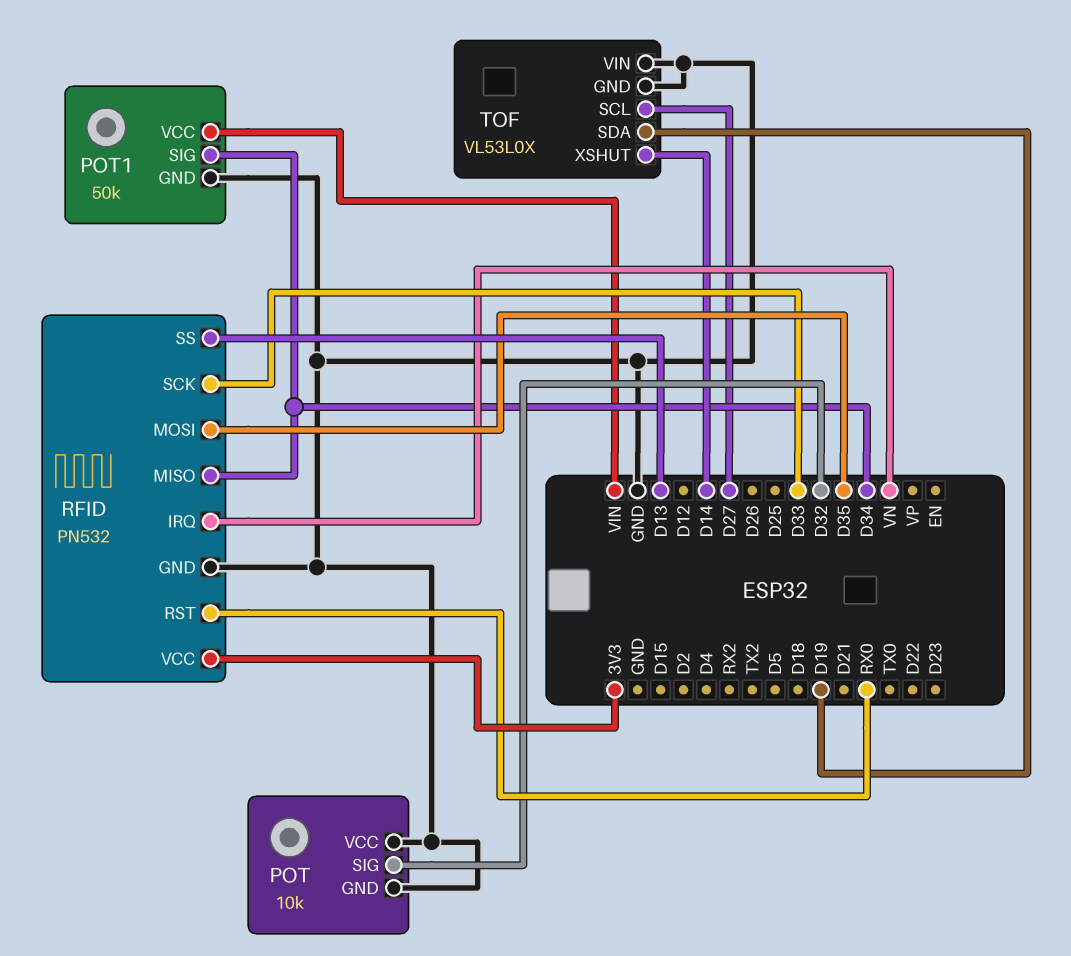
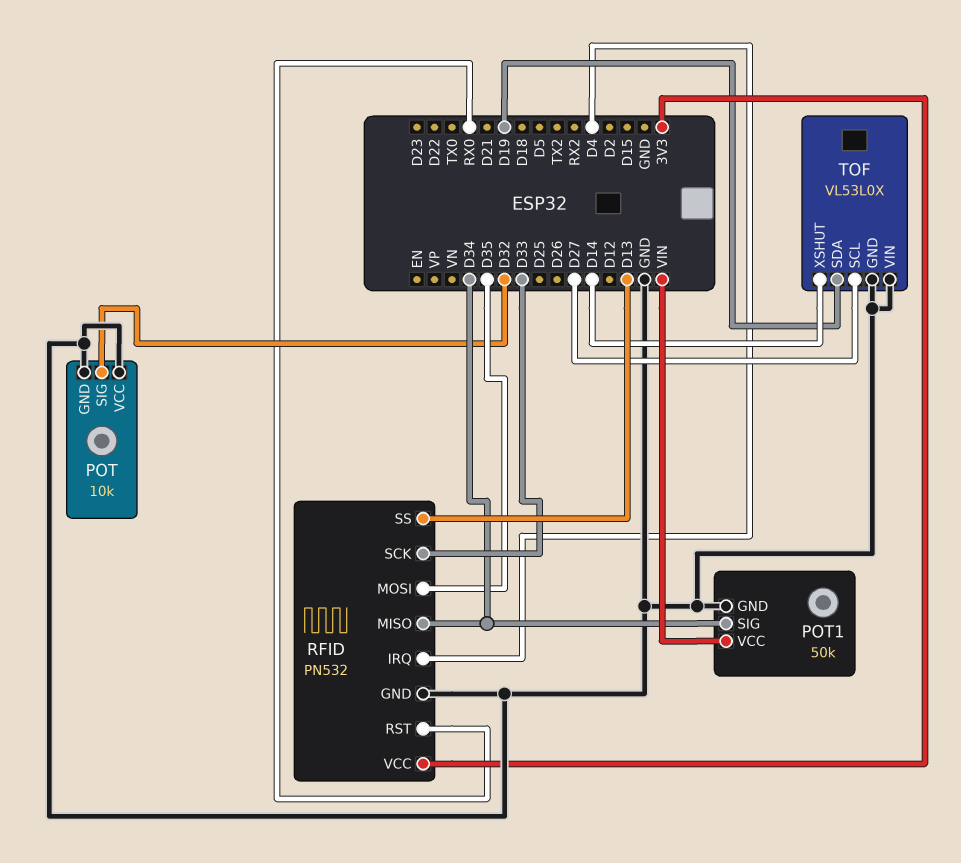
RFID pin IRQ: VN -> D4

